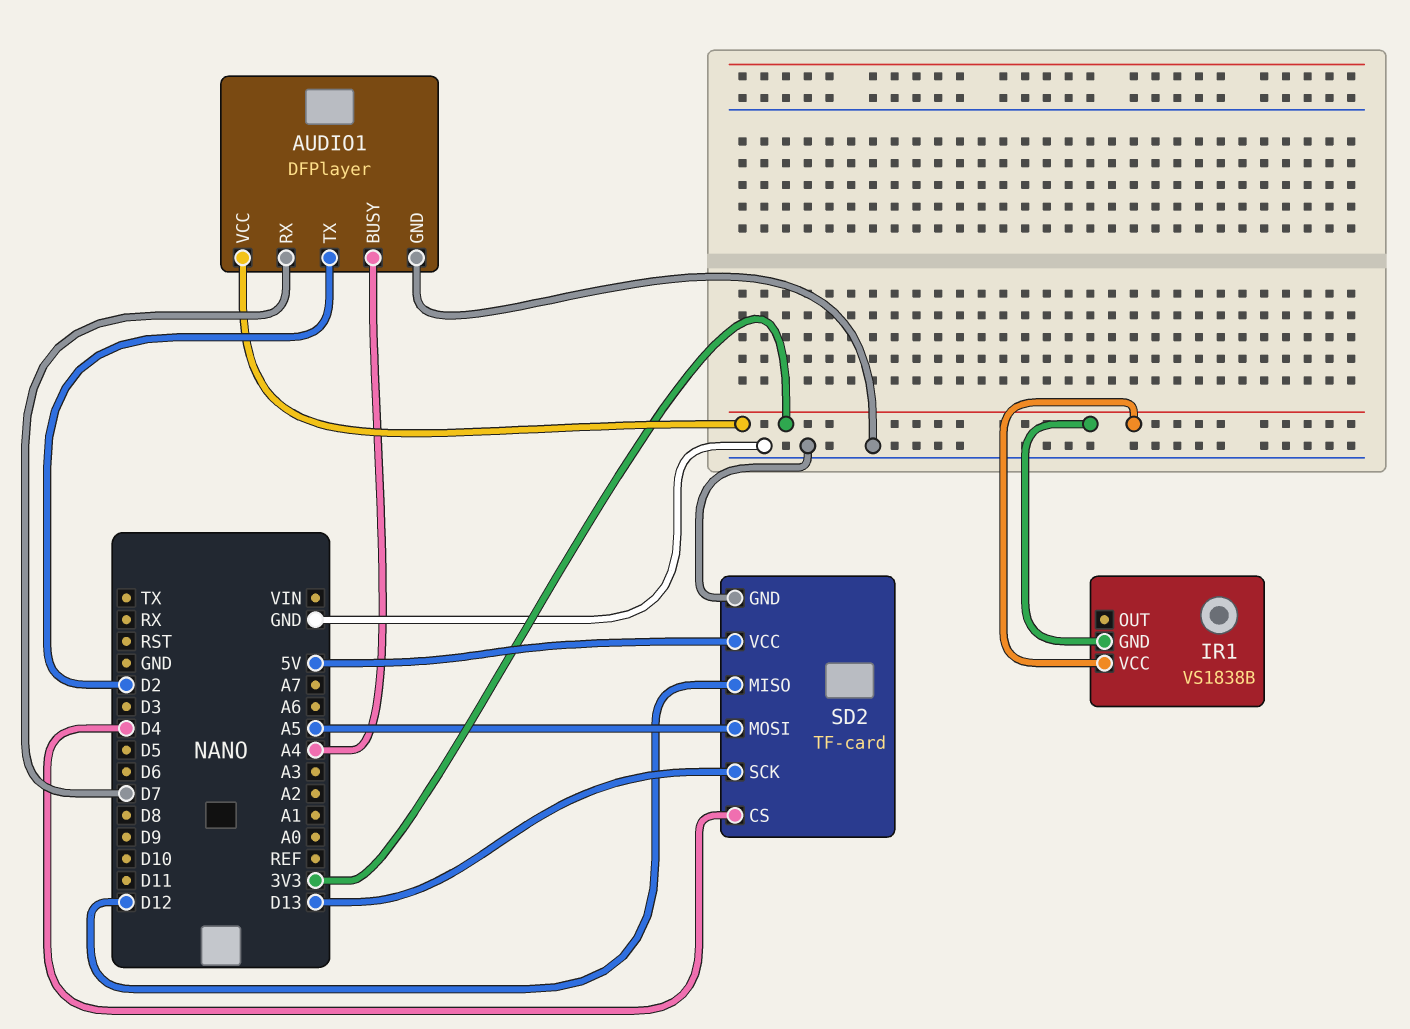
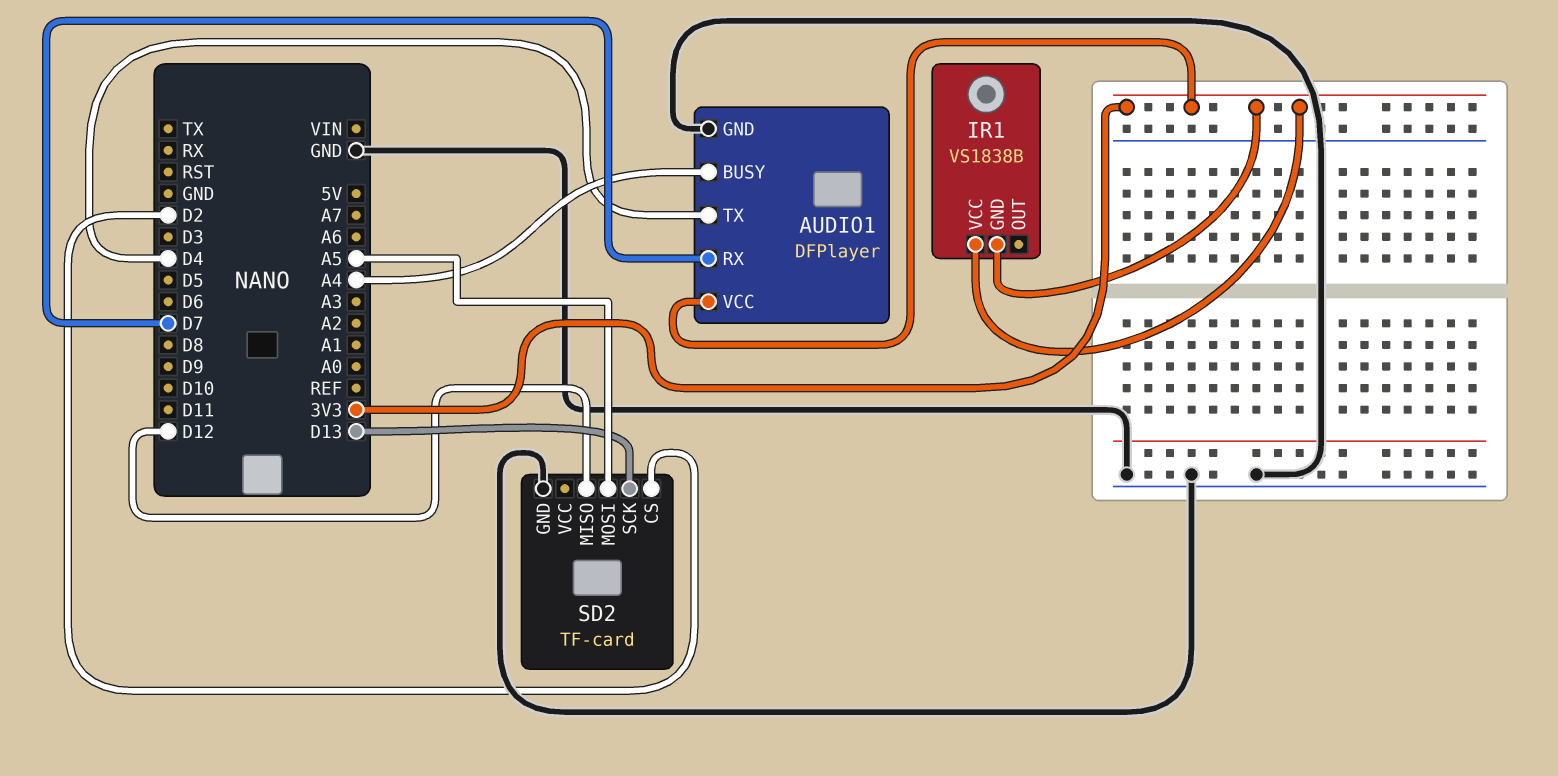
AUDIO1 pin TX: D2 -> D4
SD2 pin CS: D4 -> D2
SD2 pin VCC: 5V -> none

